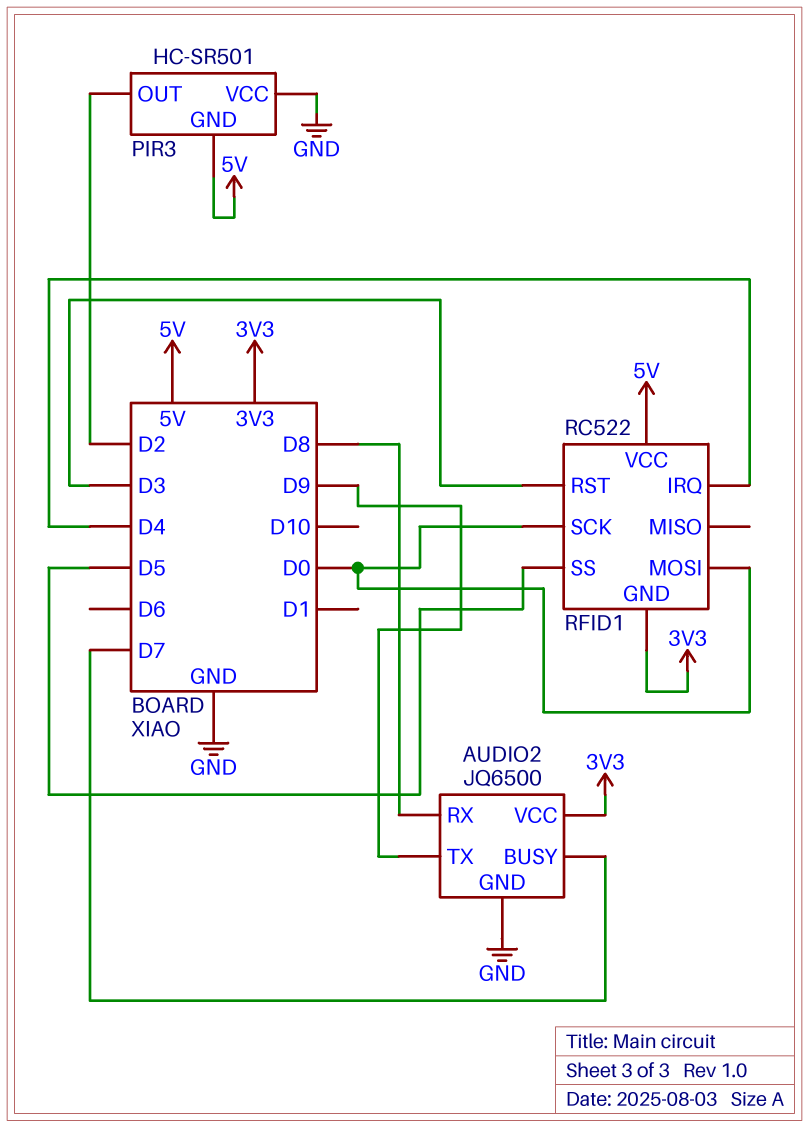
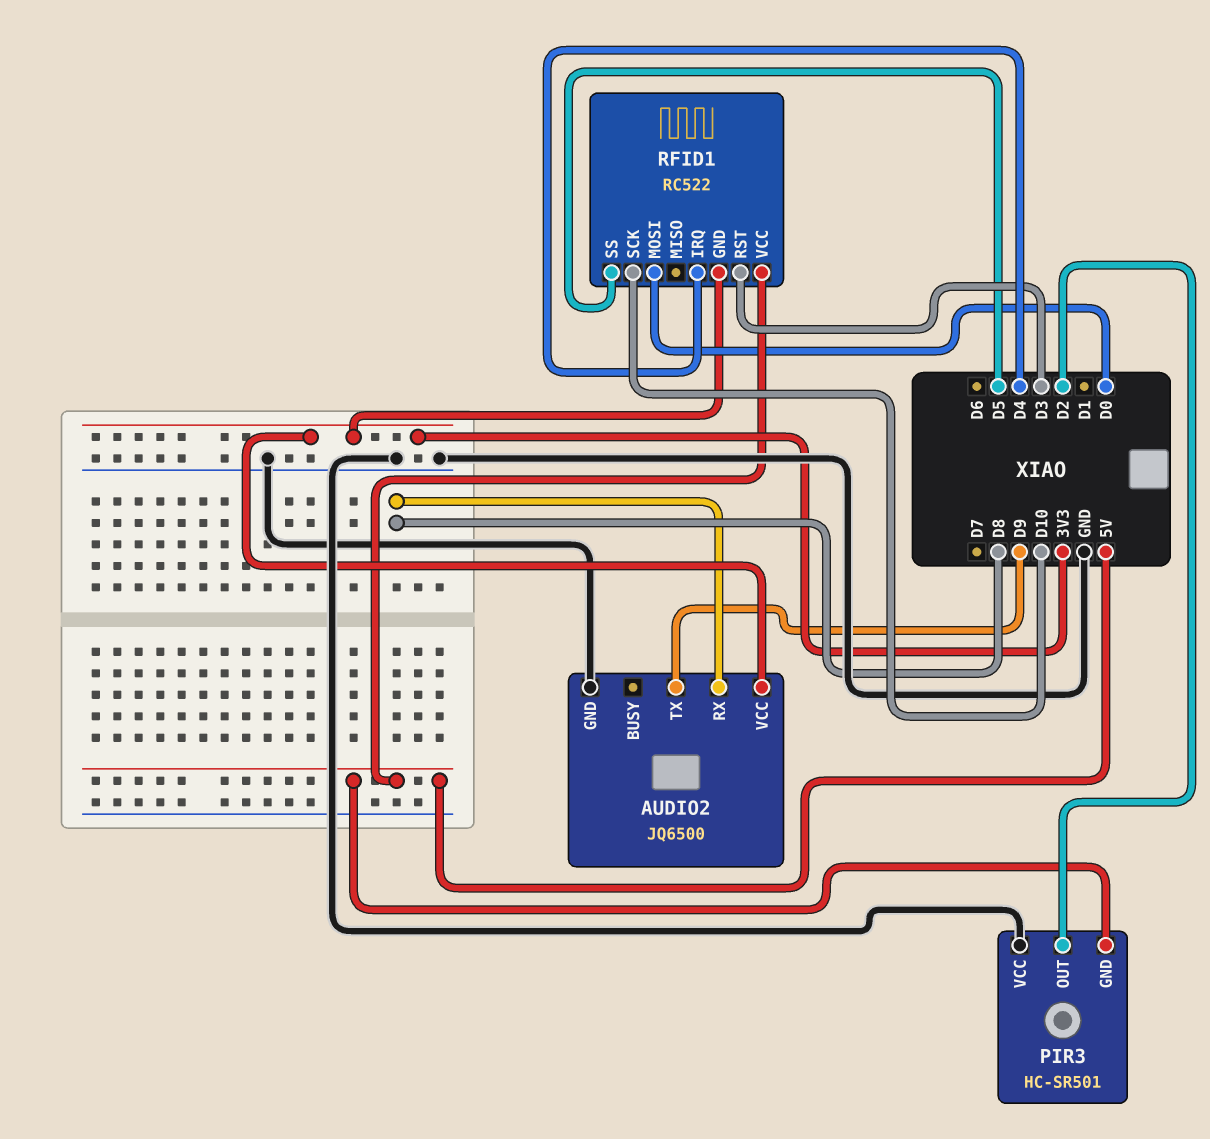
AUDIO2 pin BUSY: D7 -> none
RFID1 pin SCK: D0 -> D10

